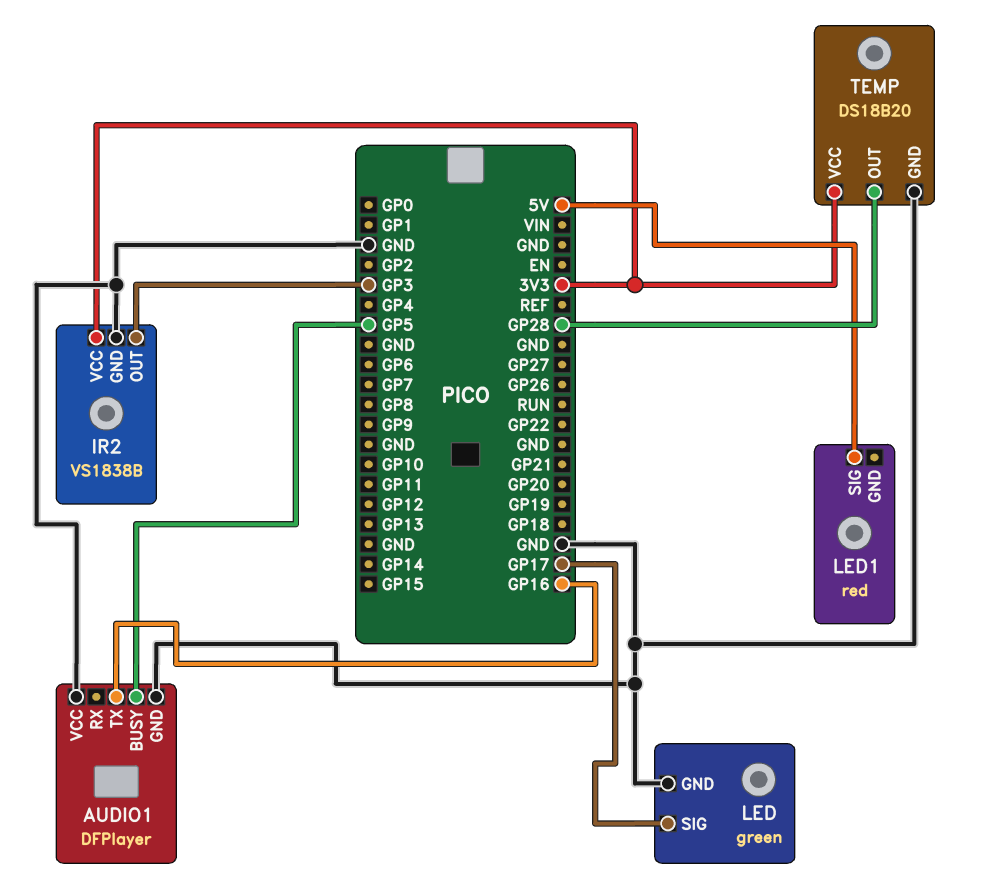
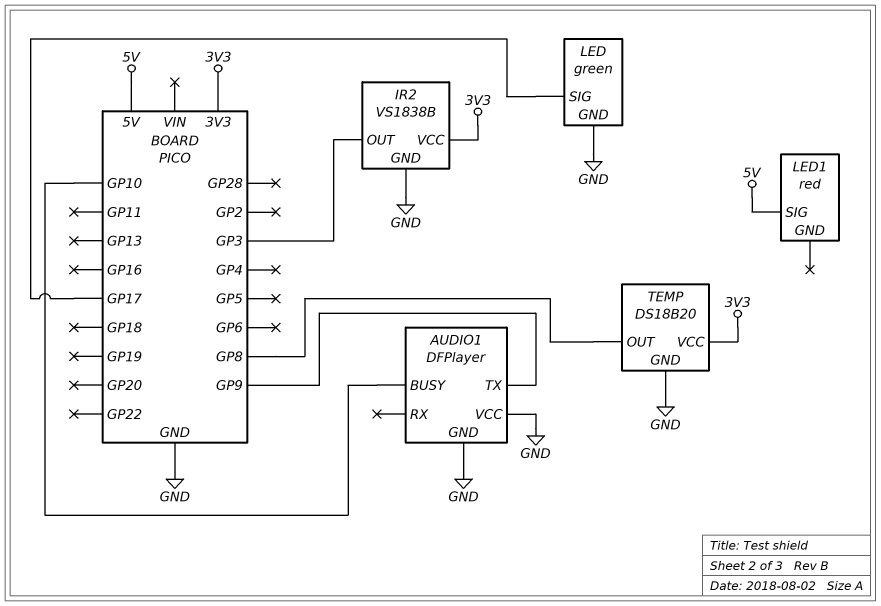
AUDIO1 pin BUSY: GP5 -> GP10
AUDIO1 pin TX: GP16 -> GP9
TEMP pin OUT: GP28 -> GP8

